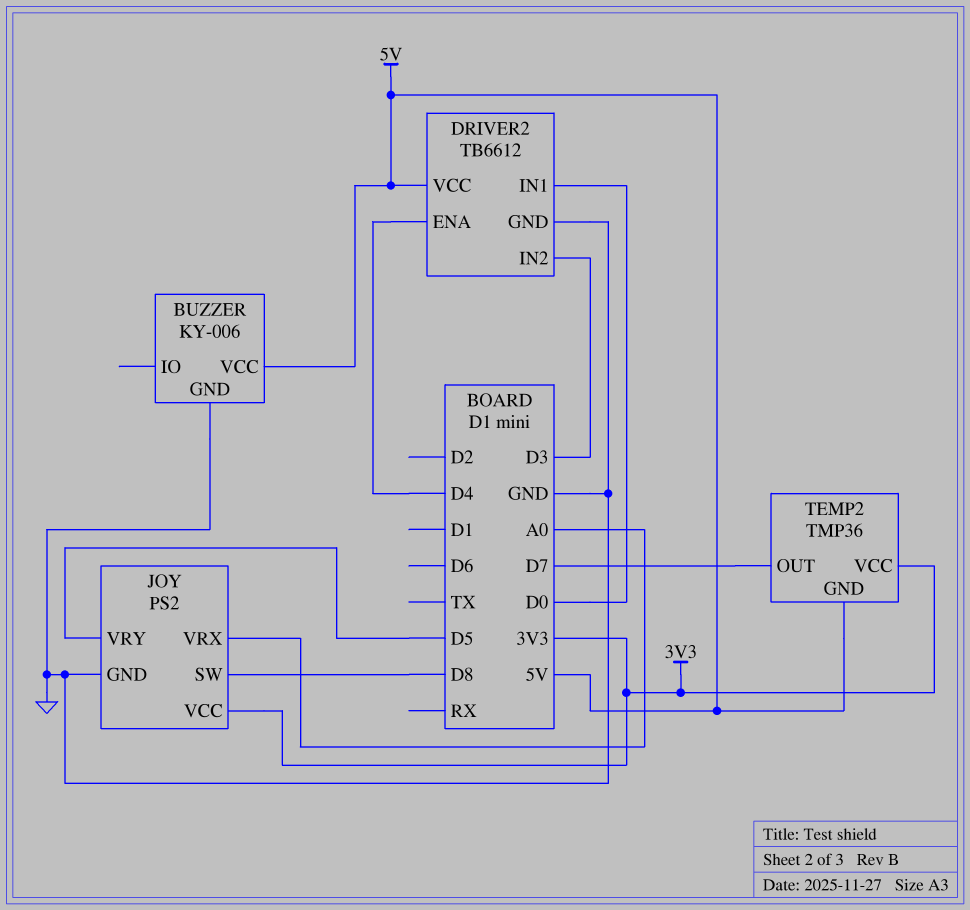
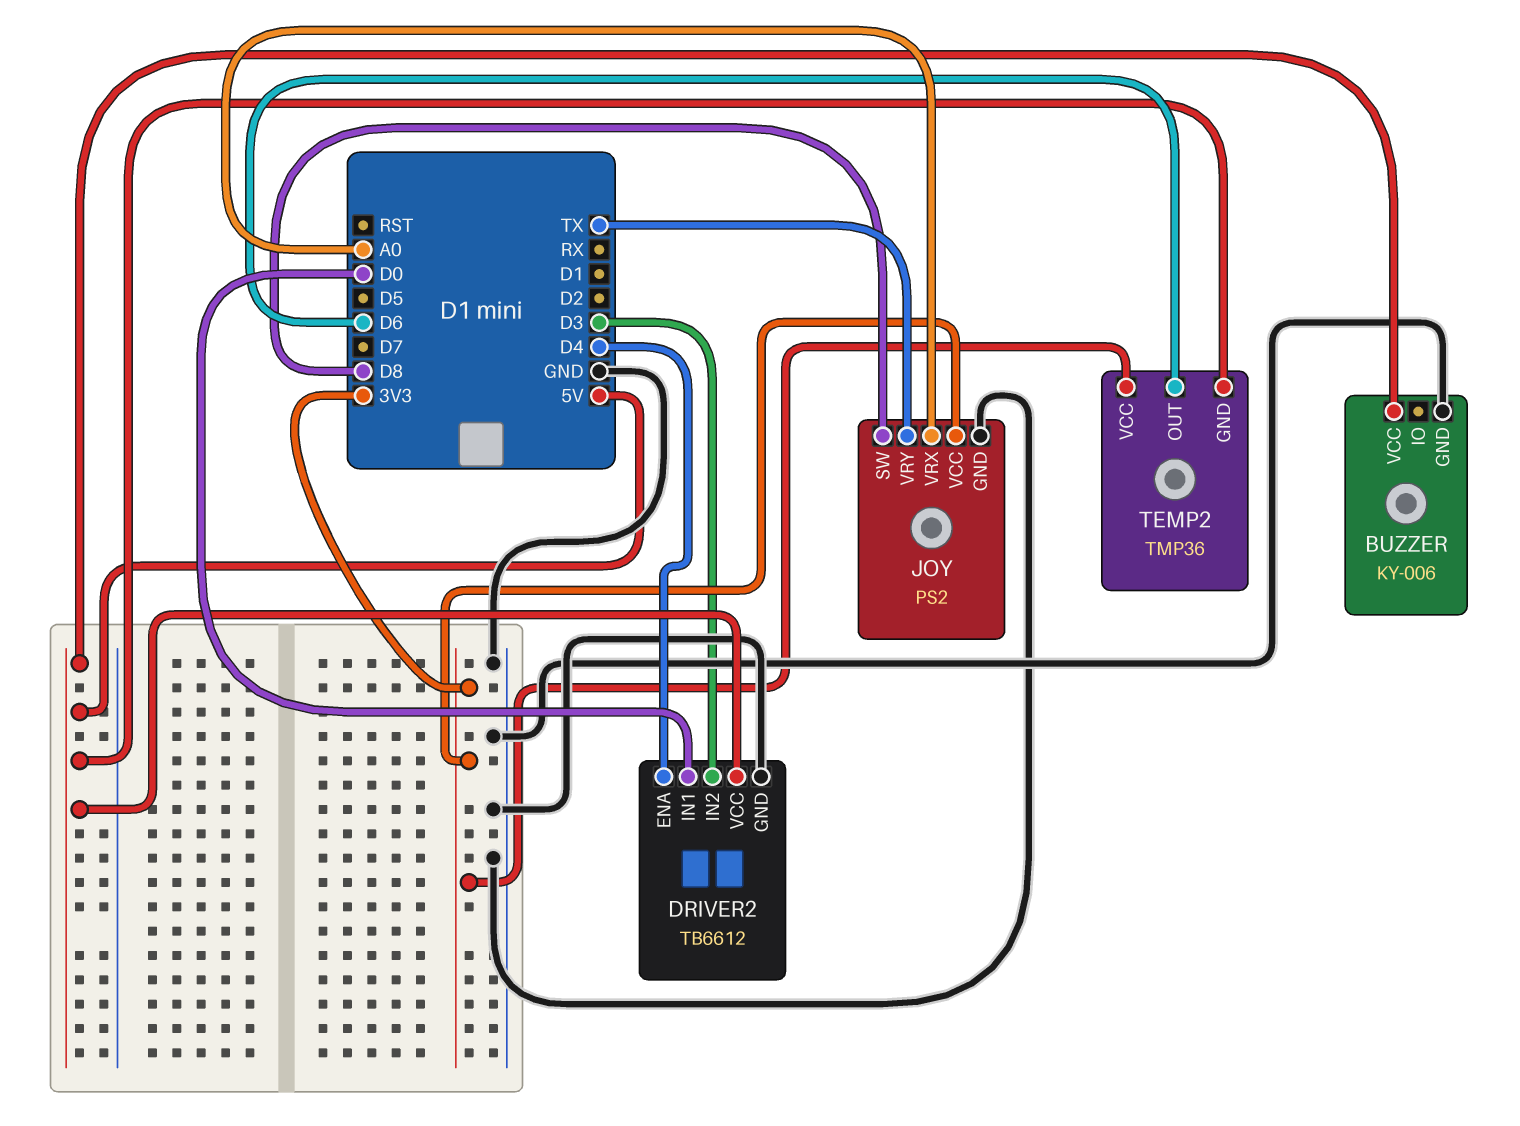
JOY pin VRY: D5 -> TX
TEMP2 pin OUT: D7 -> D6

